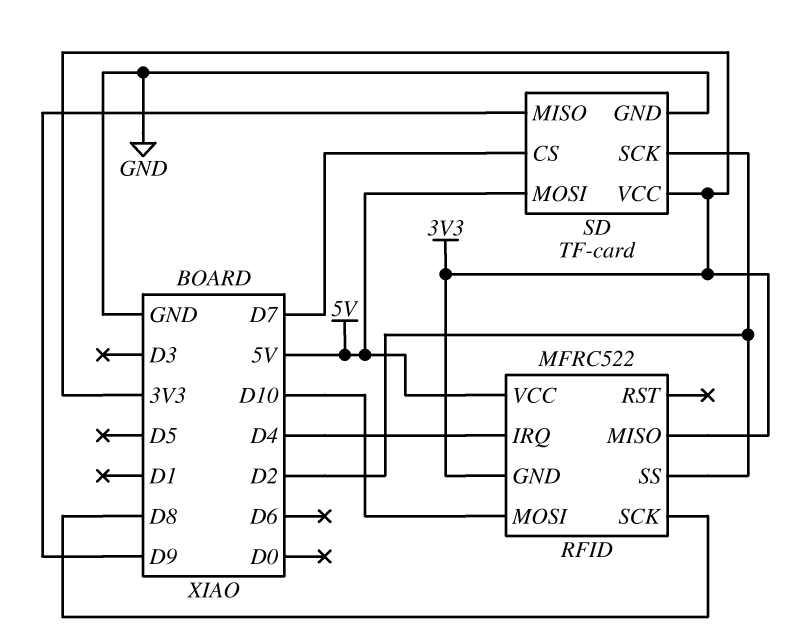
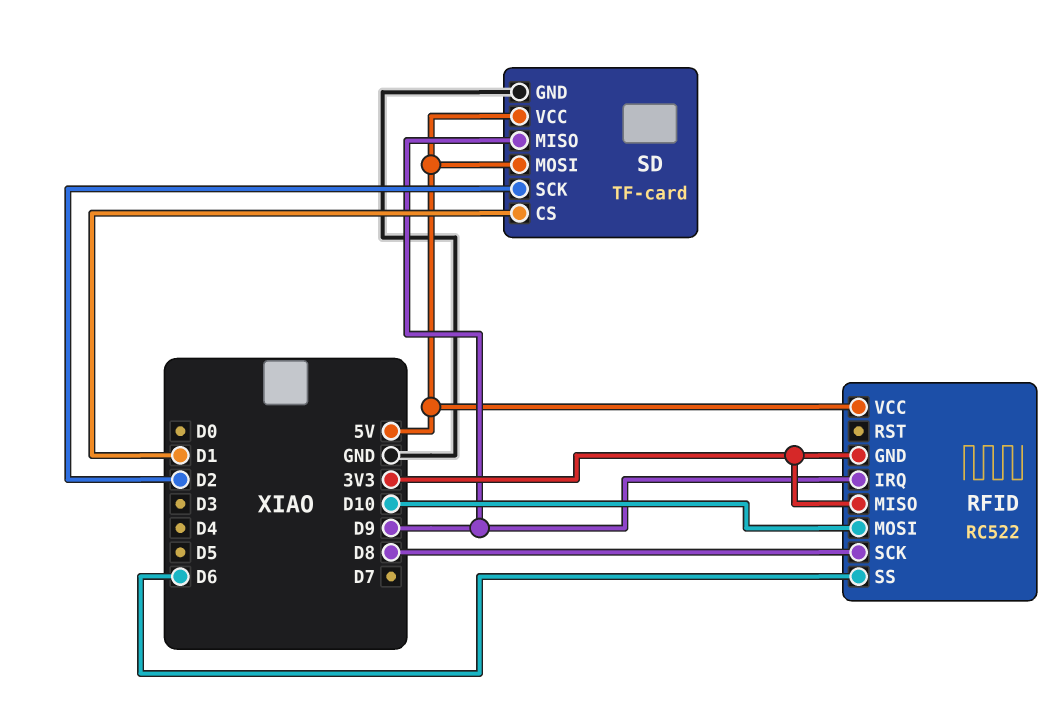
RFID: MFRC522 -> RC522
RFID pin IRQ: D4 -> D9
RFID pin SS: D2 -> D6
SD pin CS: D7 -> D1
SD pin VCC: 3V3 -> 5V

